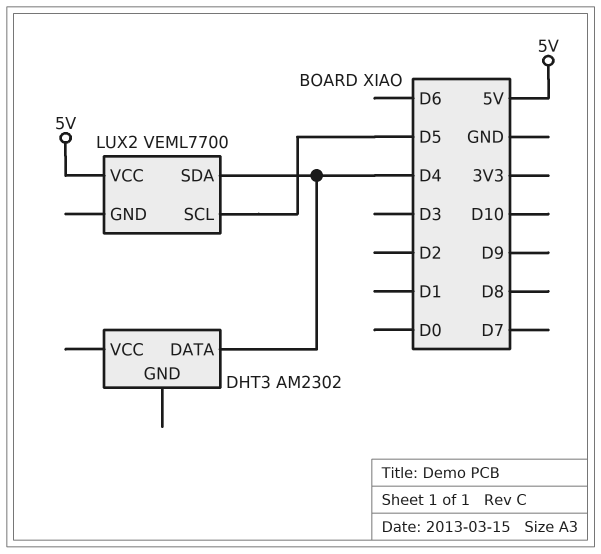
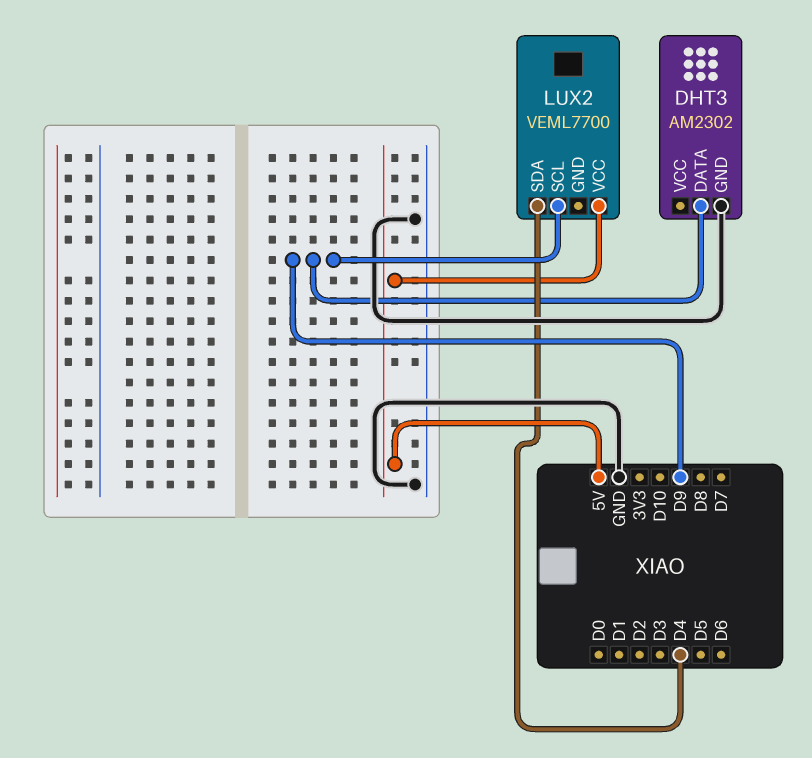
DHT3 pin DATA: D4 -> D9
DHT3 pin GND: none -> GND
LUX2 pin SCL: D5 -> D9

